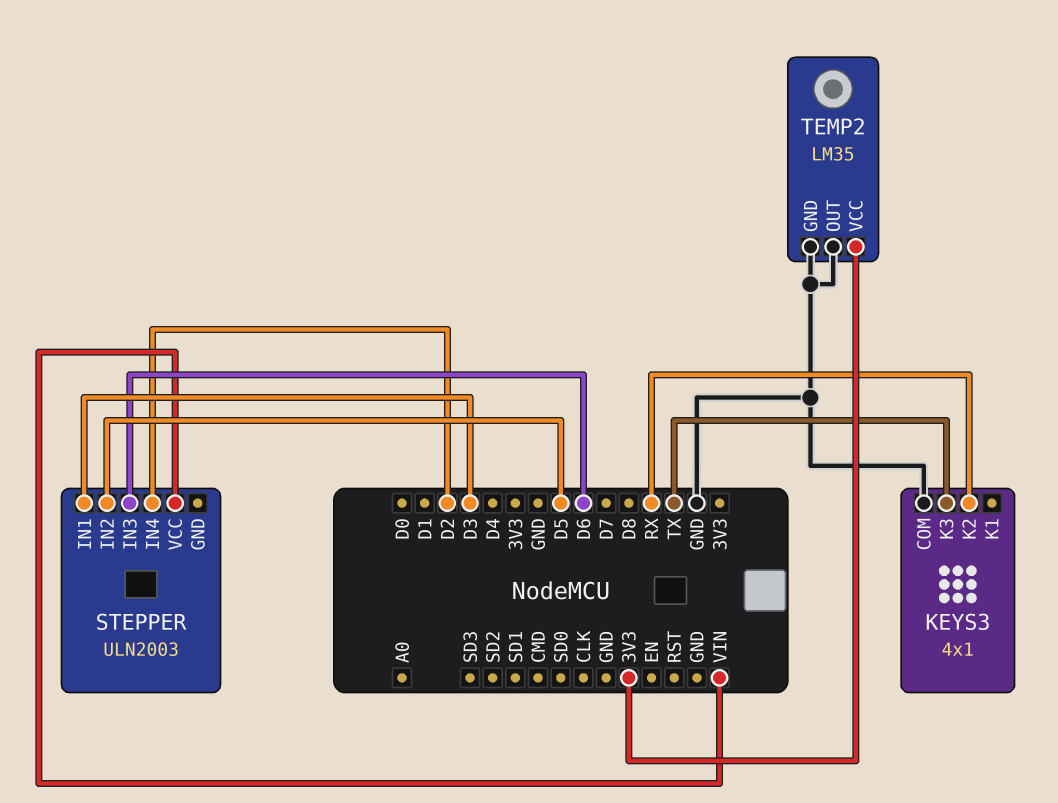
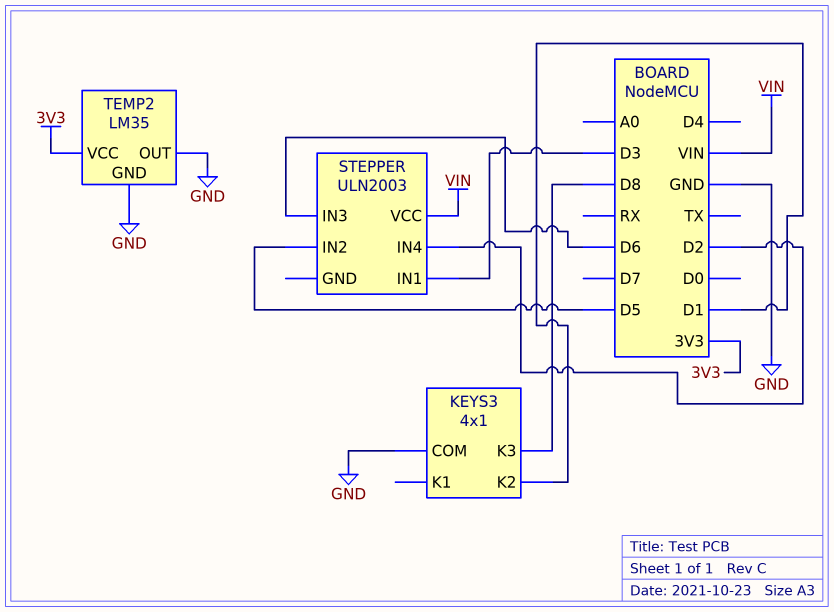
KEYS3 pin K2: RX -> D1
KEYS3 pin K3: TX -> D8

